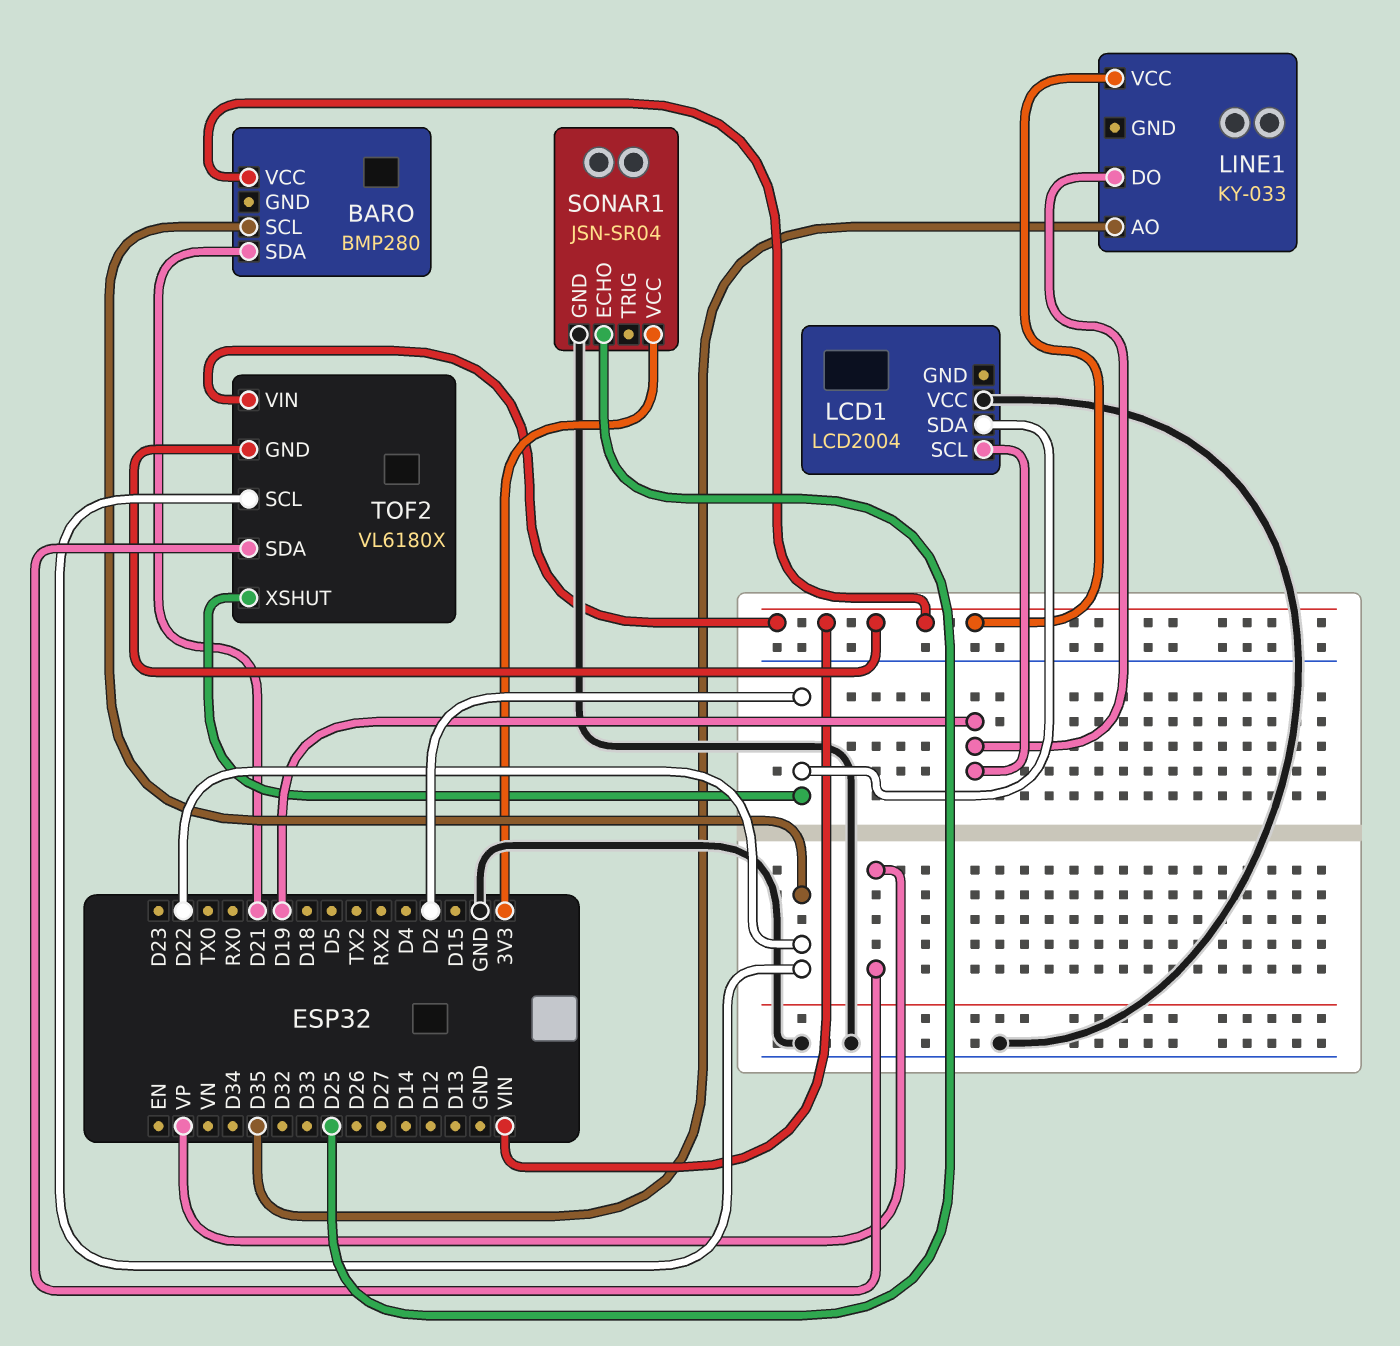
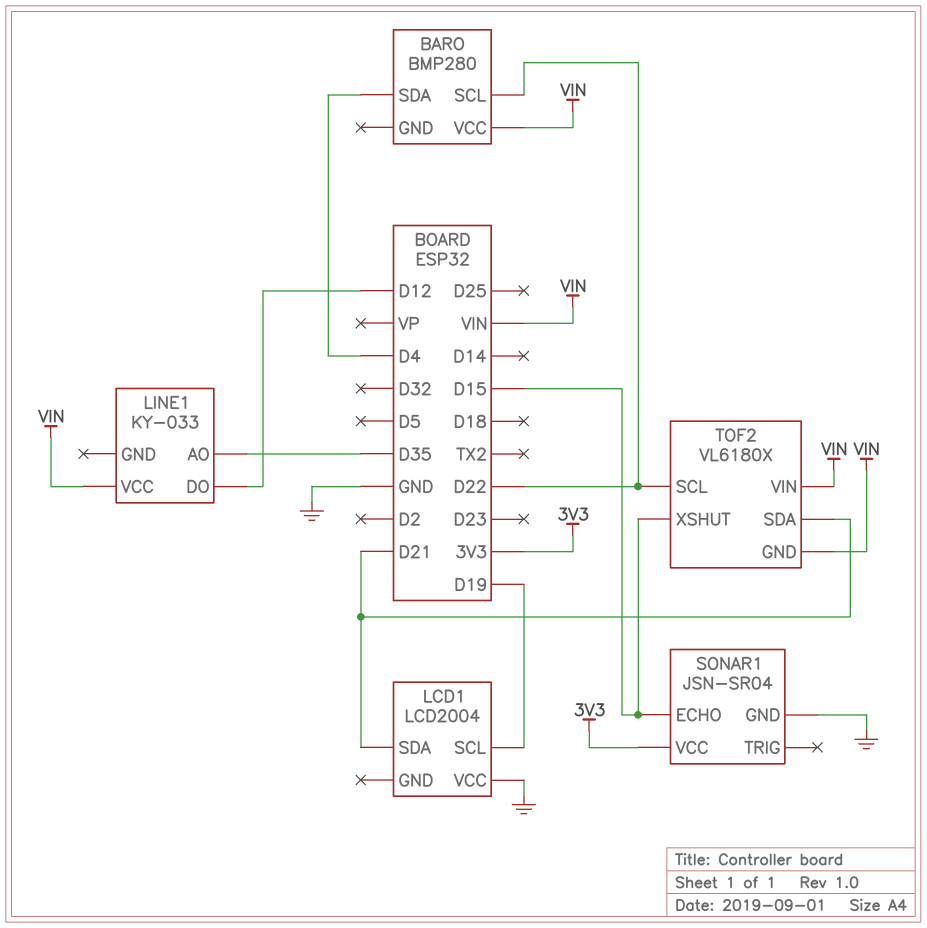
BARO pin SDA: D21 -> D4
LCD1 pin SDA: D2 -> D21
LINE1 pin DO: D19 -> D12
SONAR1 pin ECHO: D25 -> D15
TOF2 pin SDA: VP -> D21
TOF2 pin XSHUT: D2 -> D15

